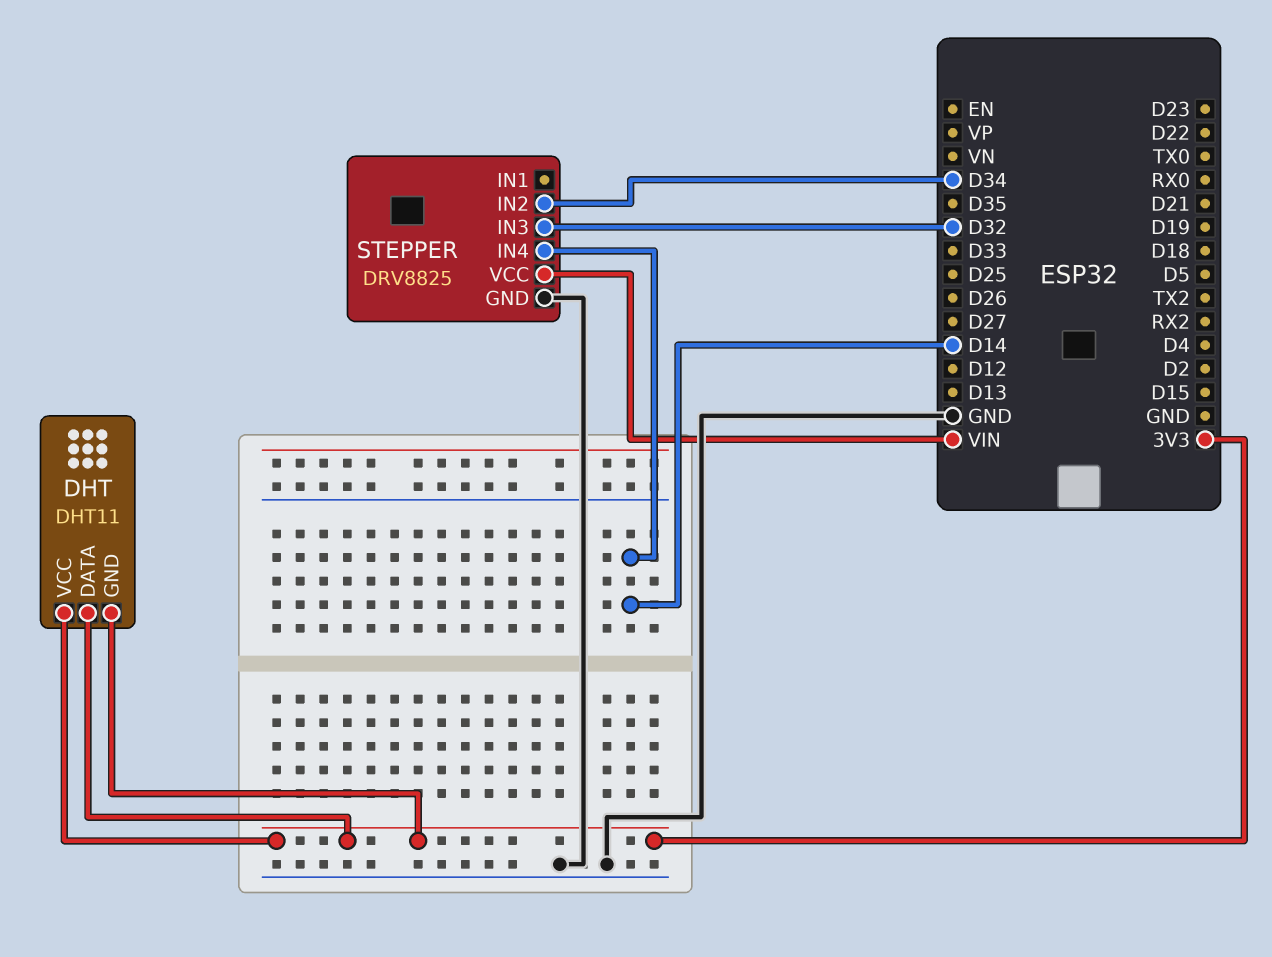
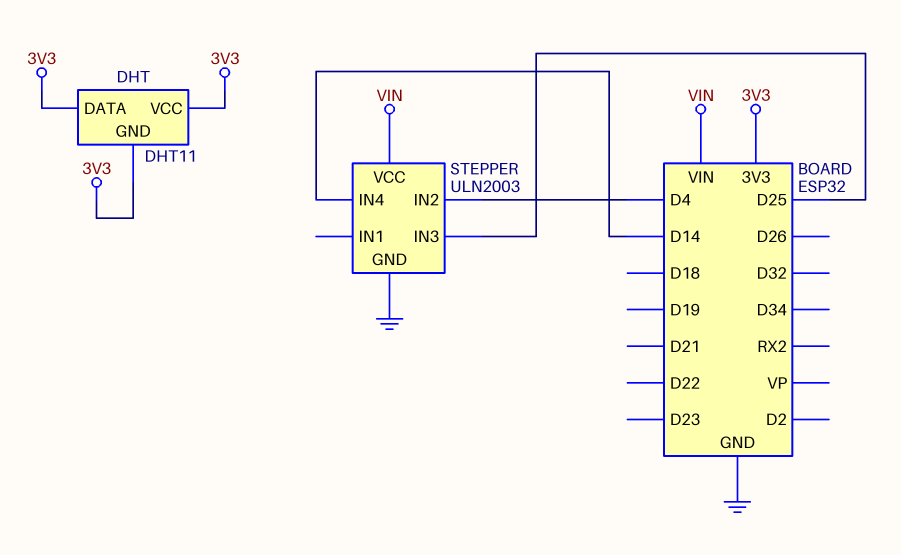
STEPPER: DRV8825 -> ULN2003
STEPPER pin IN2: D34 -> D4
STEPPER pin IN3: D32 -> D25

